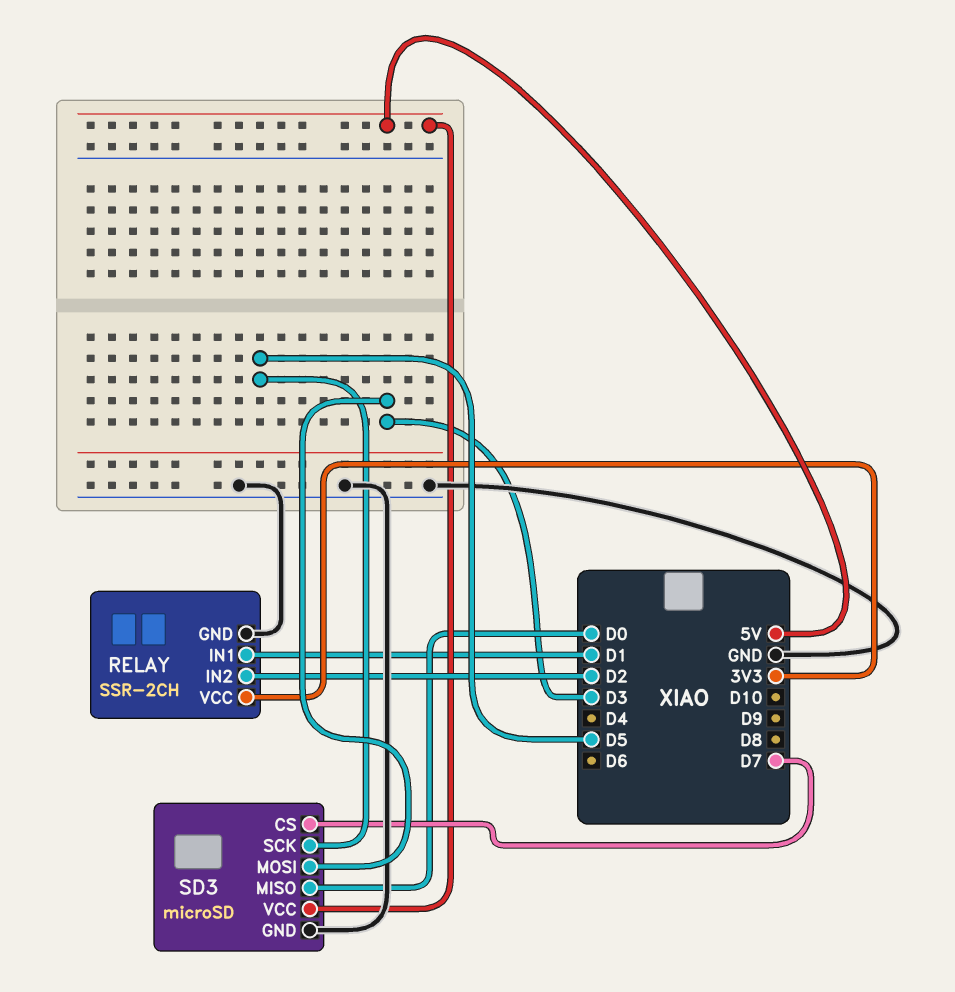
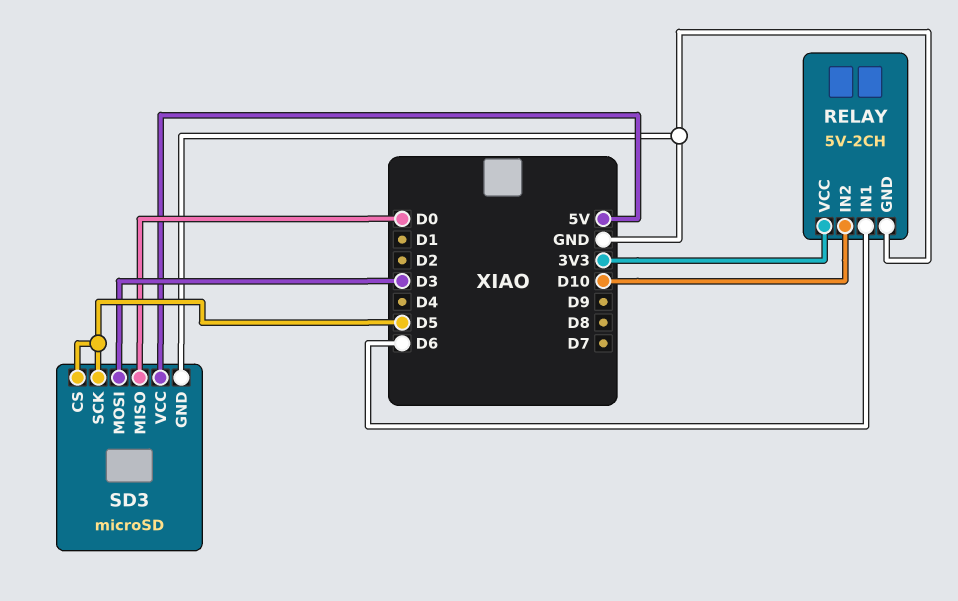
RELAY: SSR-2CH -> 5V-2CH
RELAY pin IN1: D1 -> D6
RELAY pin IN2: D2 -> D10
SD3 pin CS: D7 -> D5

